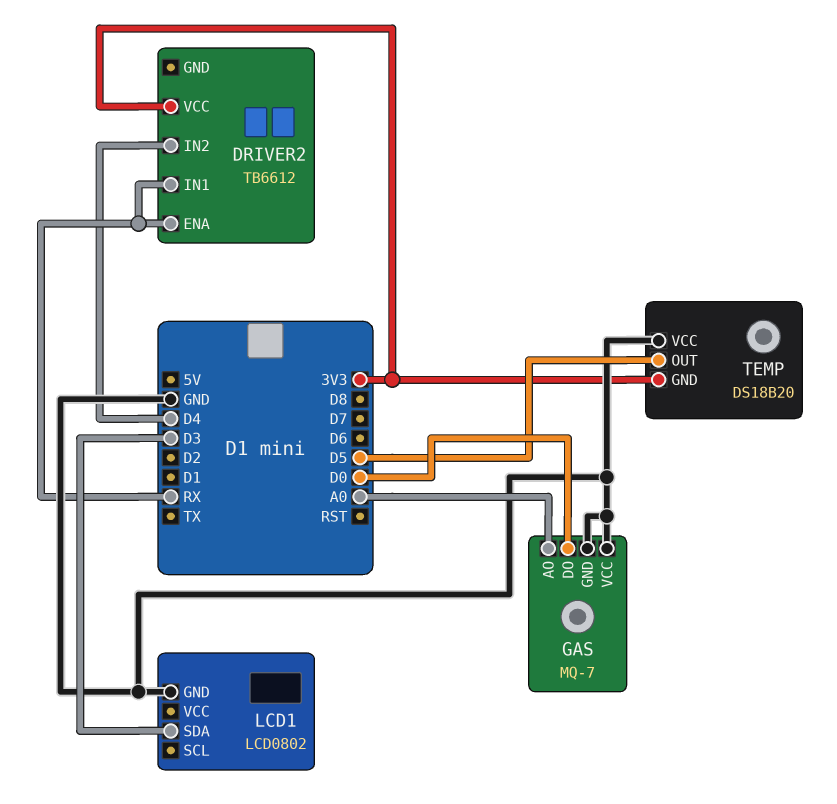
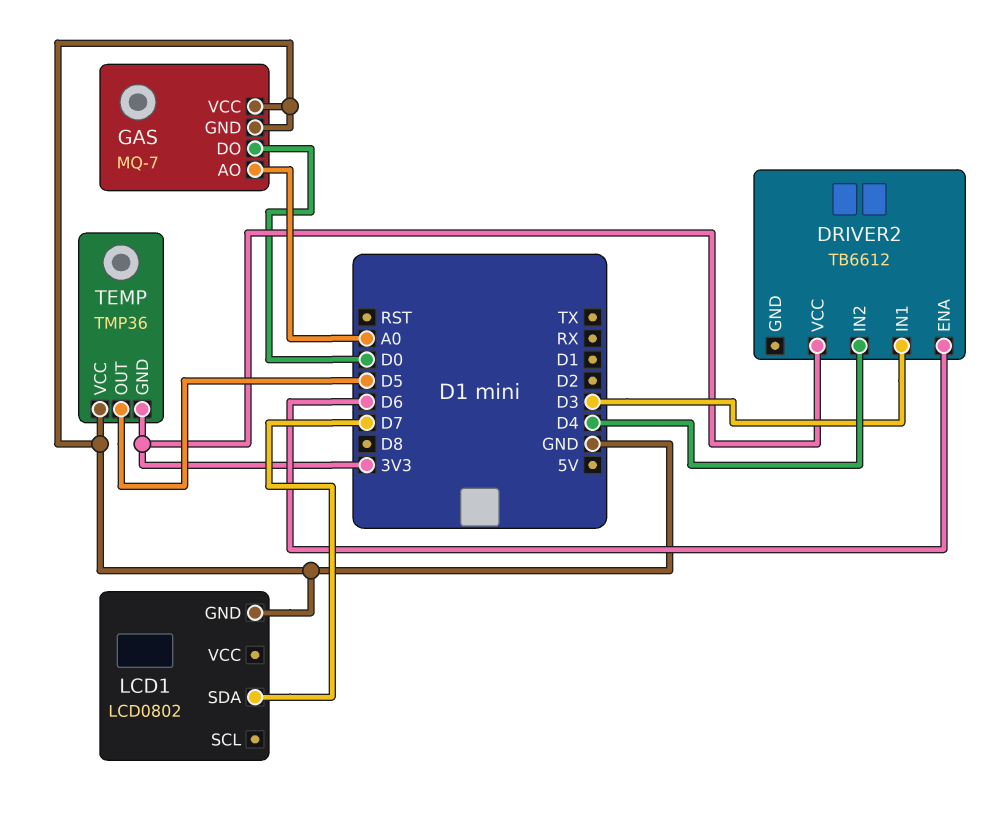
DRIVER2 pin ENA: RX -> D6
DRIVER2 pin IN1: RX -> D3
LCD1 pin SDA: D3 -> D7
TEMP: DS18B20 -> TMP36

